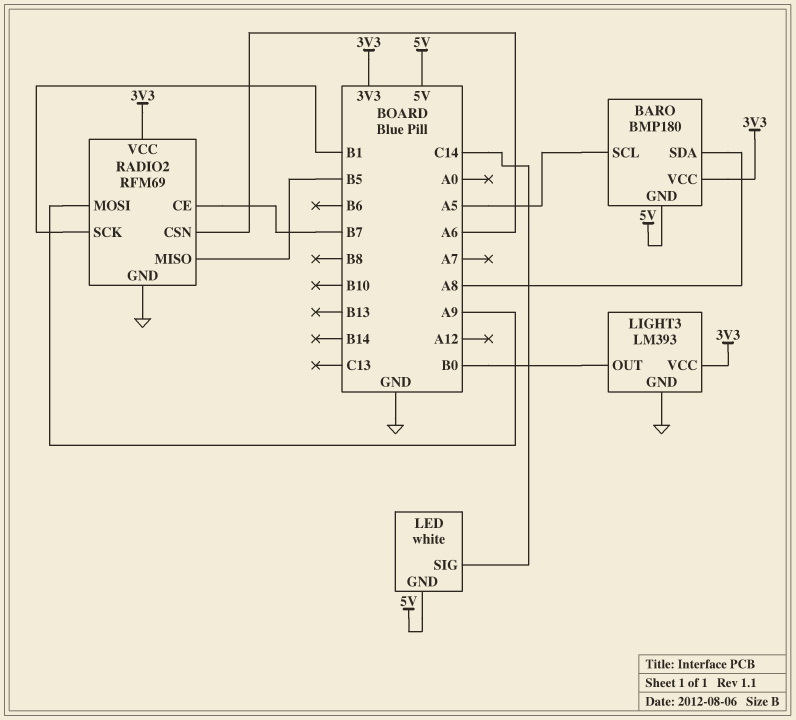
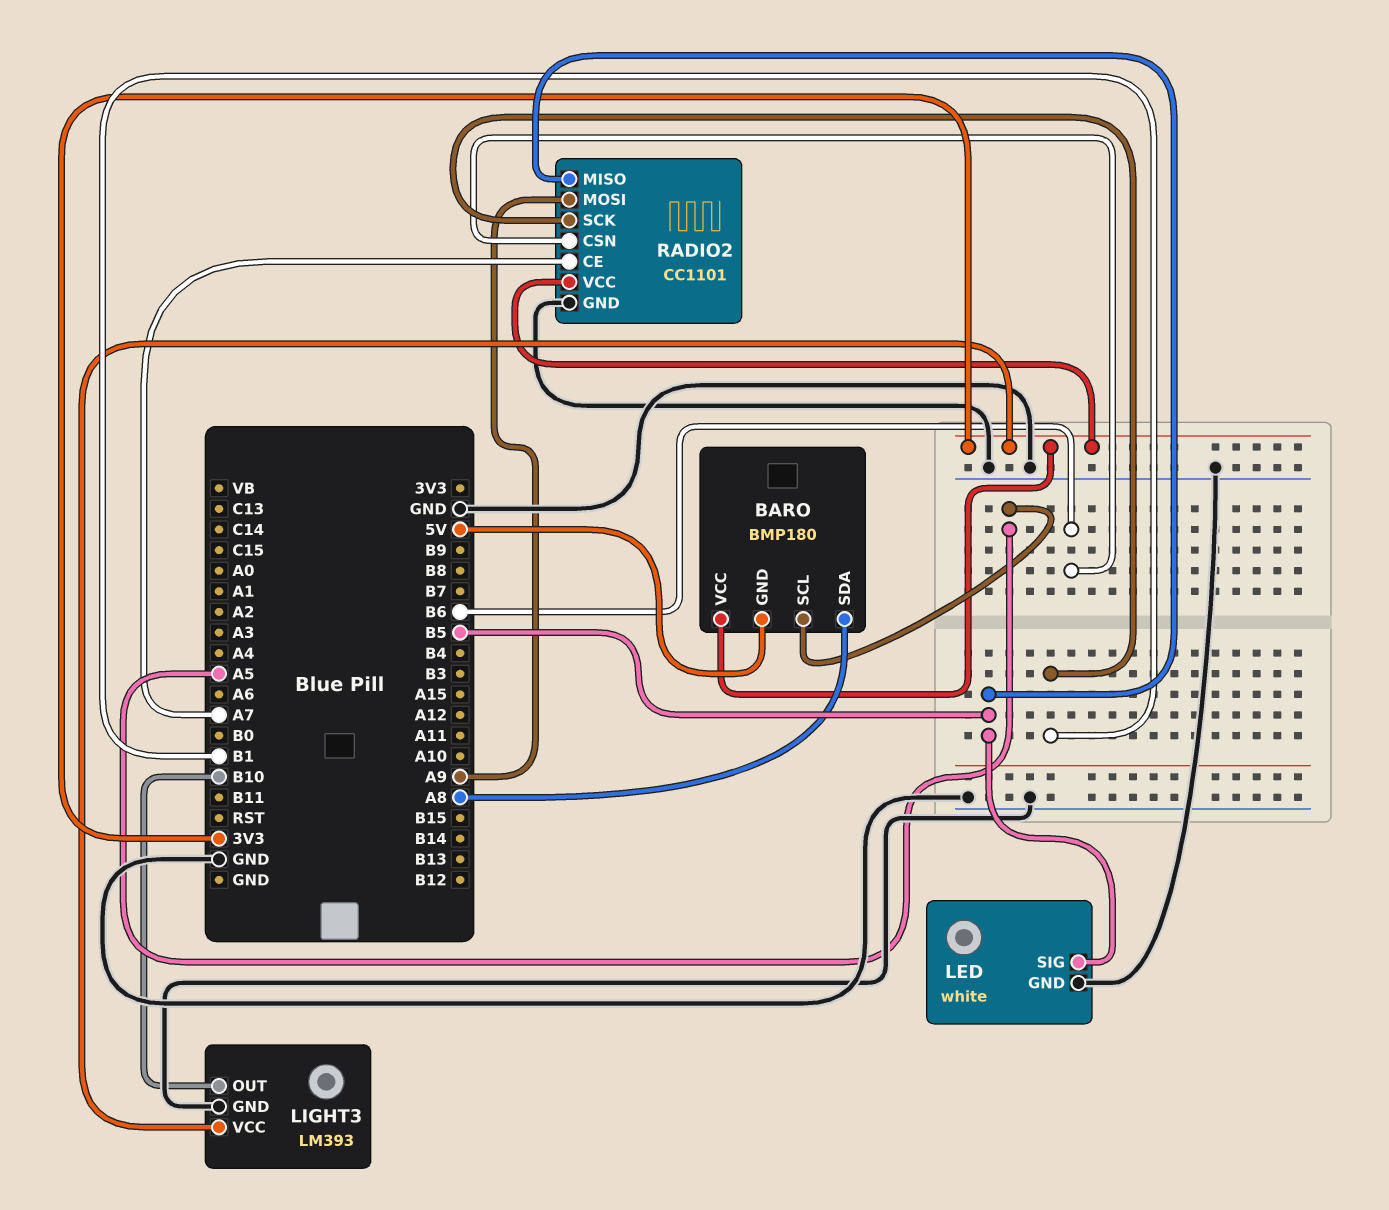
LED pin GND: 5V -> GND
LED pin SIG: C14 -> B5
LIGHT3 pin OUT: B0 -> B10
RADIO2: RFM69 -> CC1101
RADIO2 pin CE: B7 -> A7
RADIO2 pin CSN: A6 -> B6

